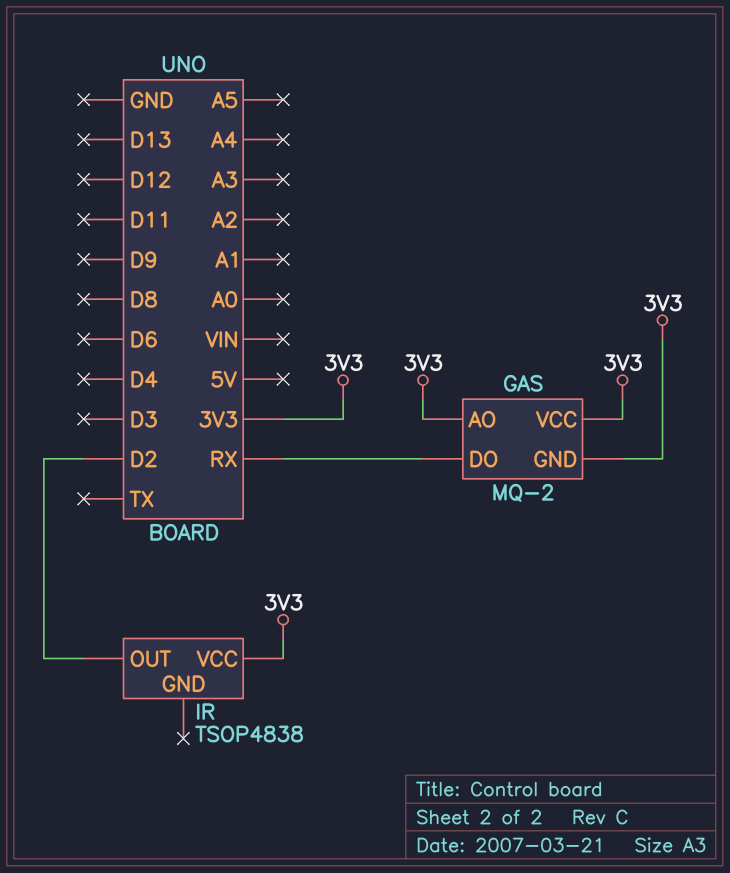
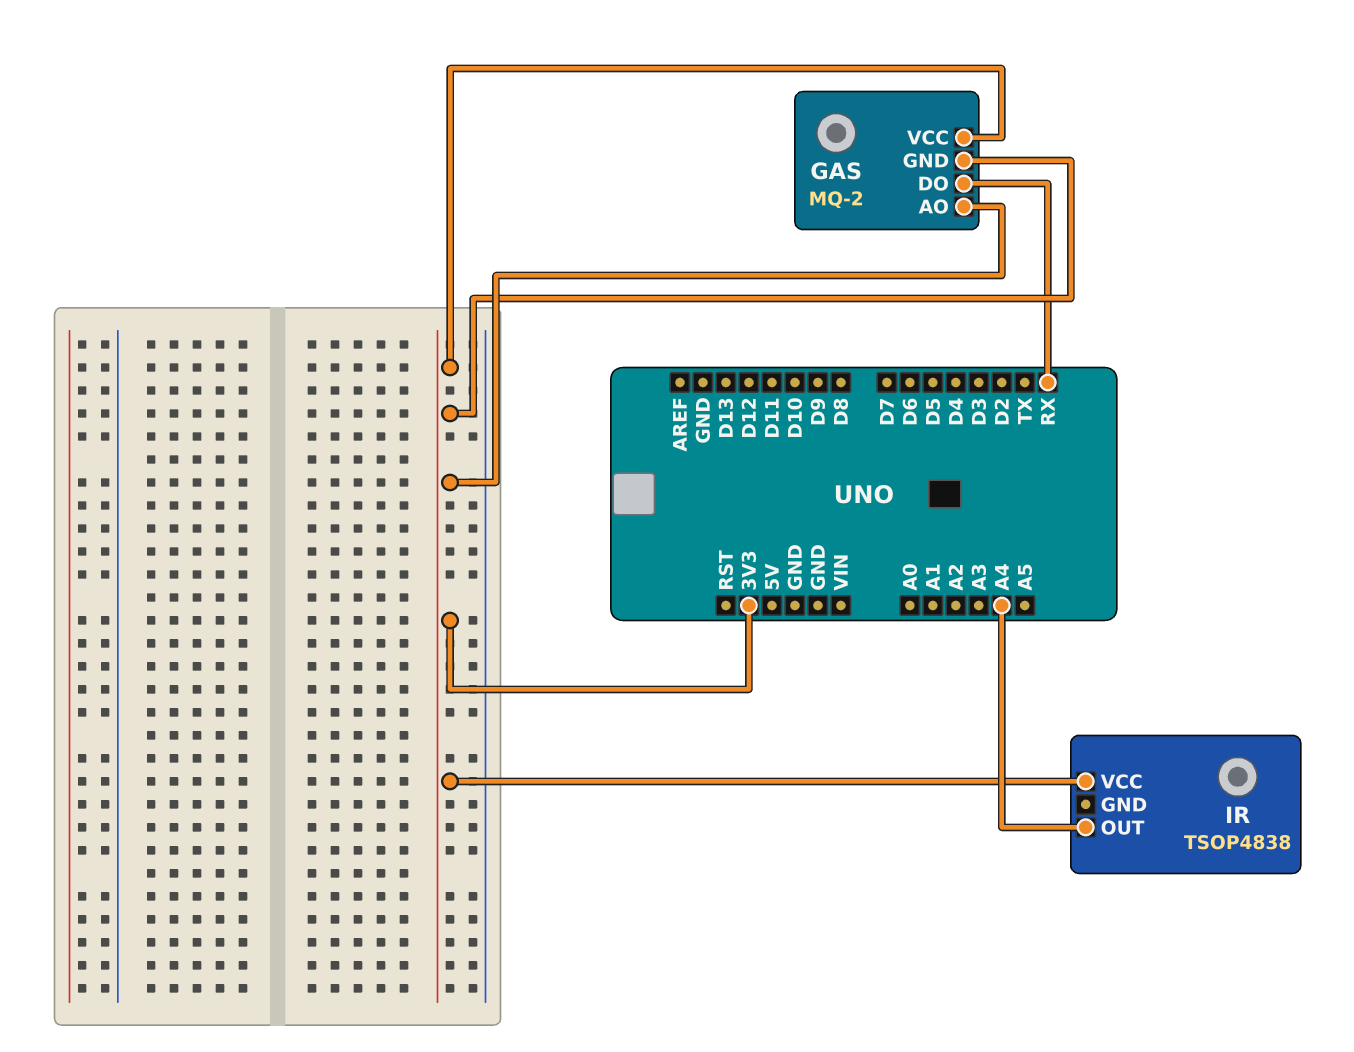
IR pin OUT: D2 -> A4

